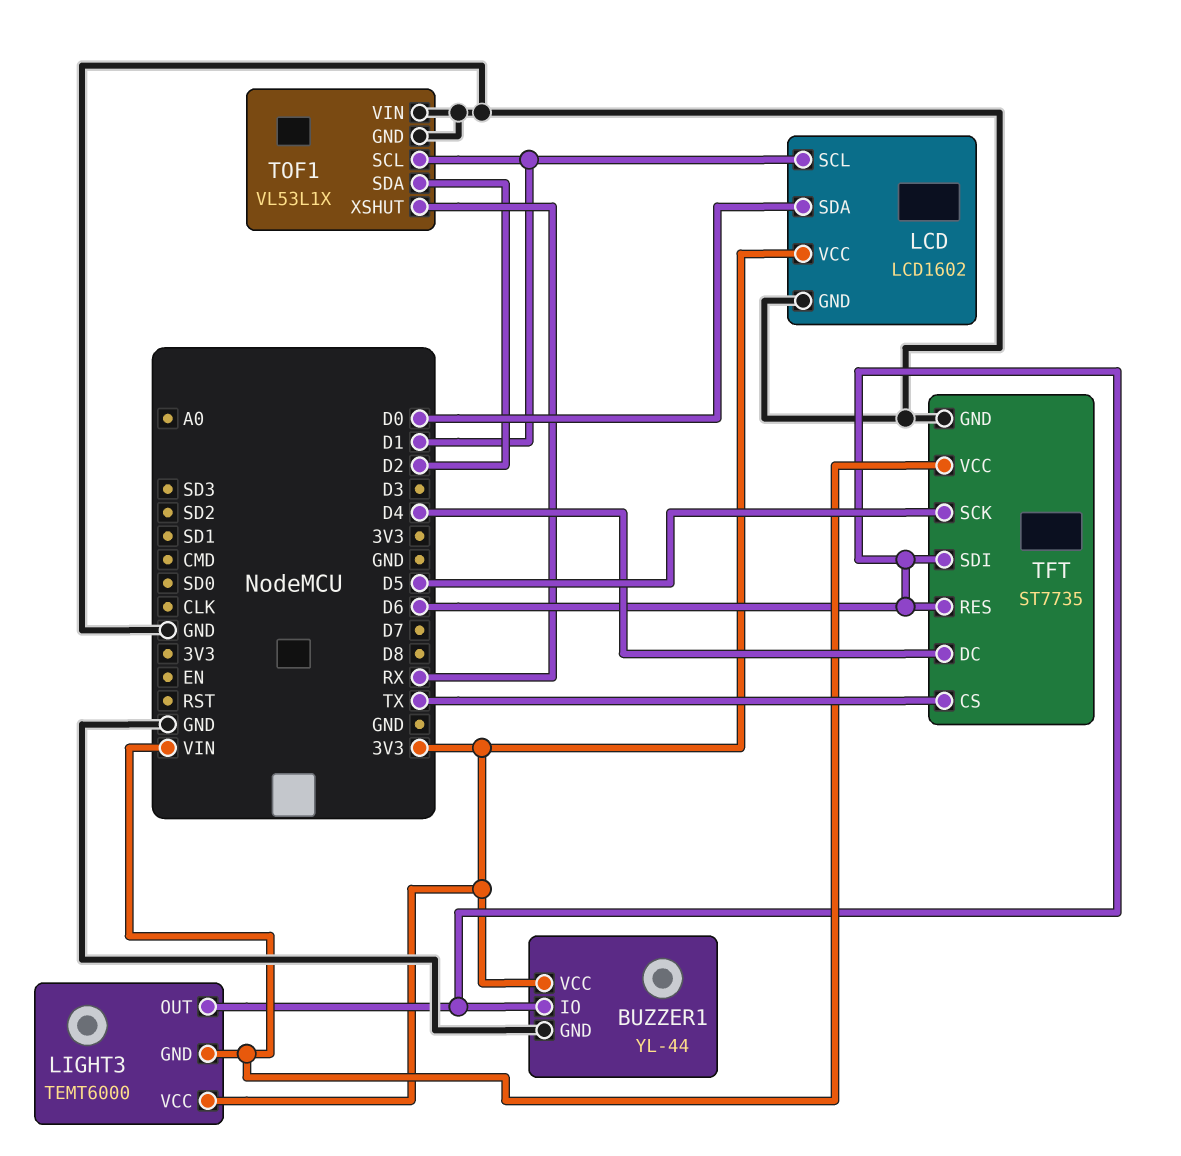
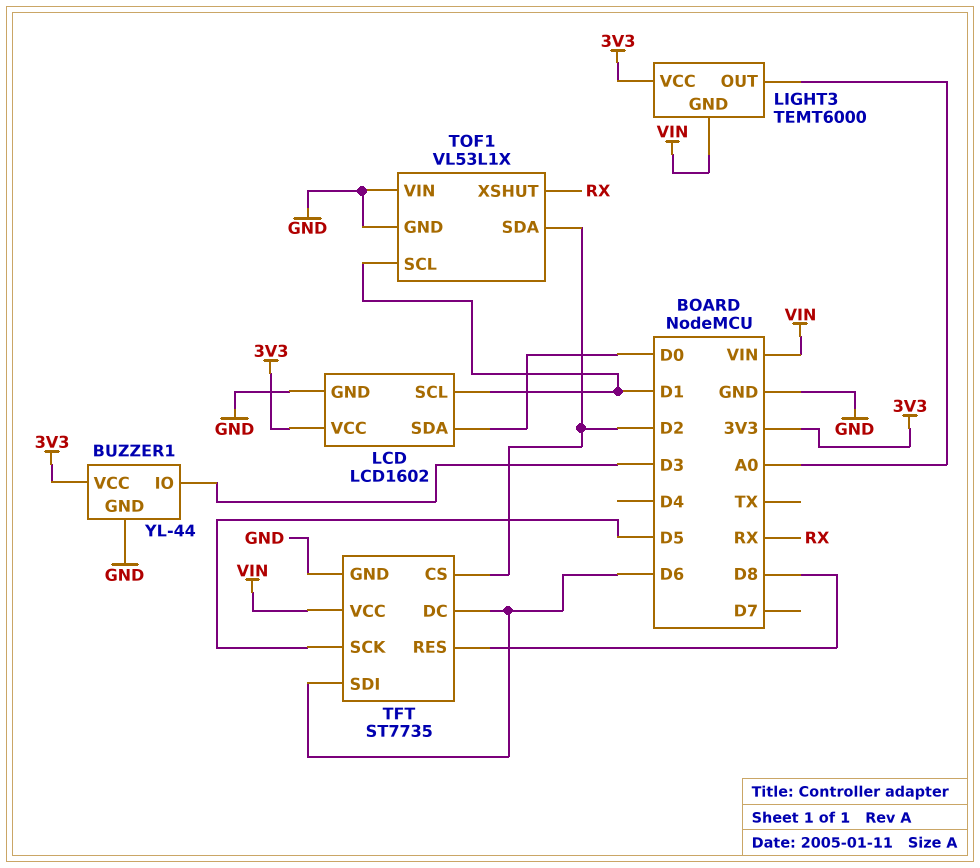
BUZZER1 pin IO: D6 -> D3
LIGHT3 pin OUT: D6 -> A0
TFT pin CS: TX -> D2
TFT pin DC: D4 -> D6
TFT pin RES: D6 -> D8

